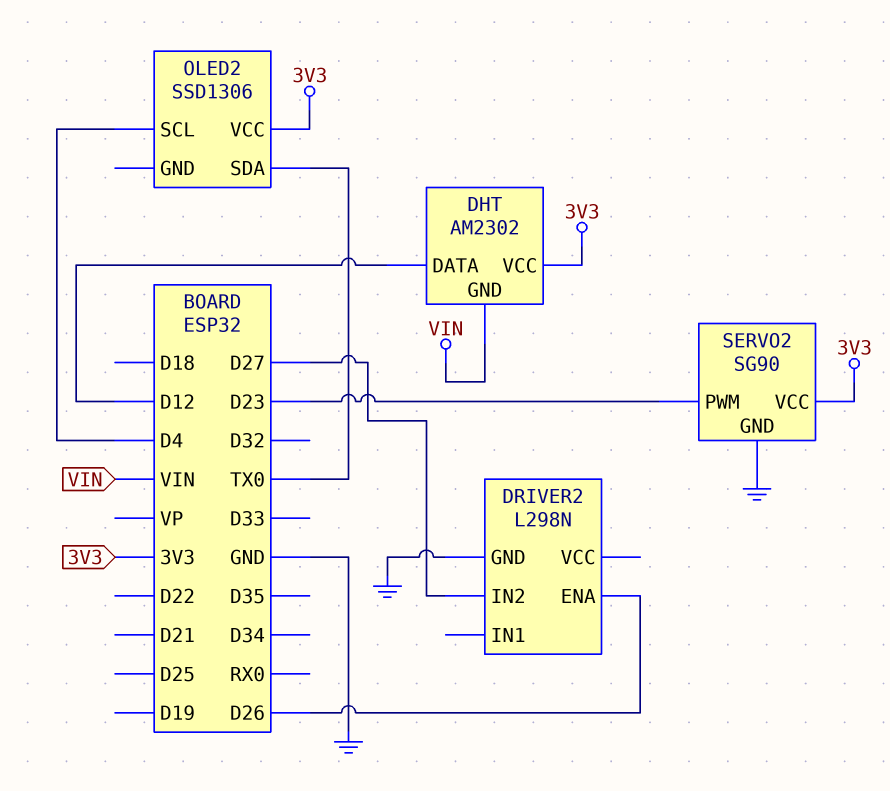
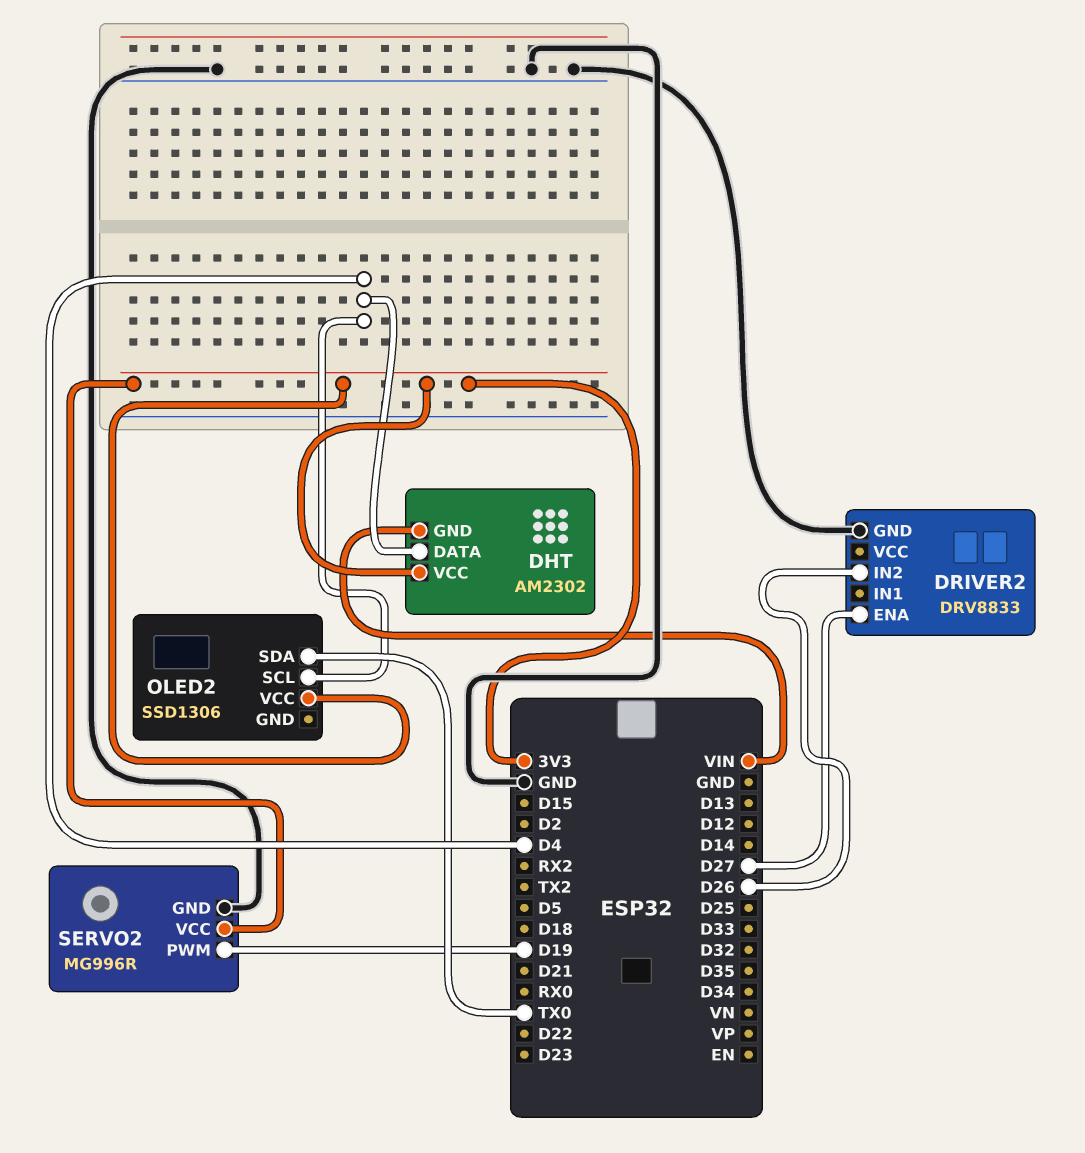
DHT pin DATA: D12 -> D4
DRIVER2: L298N -> DRV8833
DRIVER2 pin ENA: D26 -> D27
DRIVER2 pin IN2: D27 -> D26
SERVO2: SG90 -> MG996R
SERVO2 pin PWM: D23 -> D19

